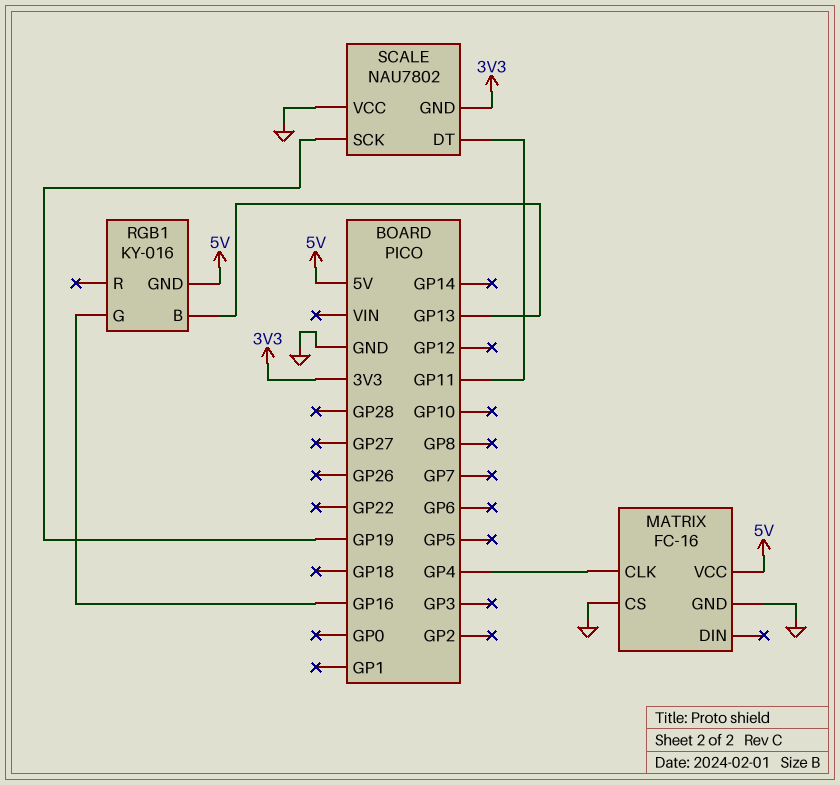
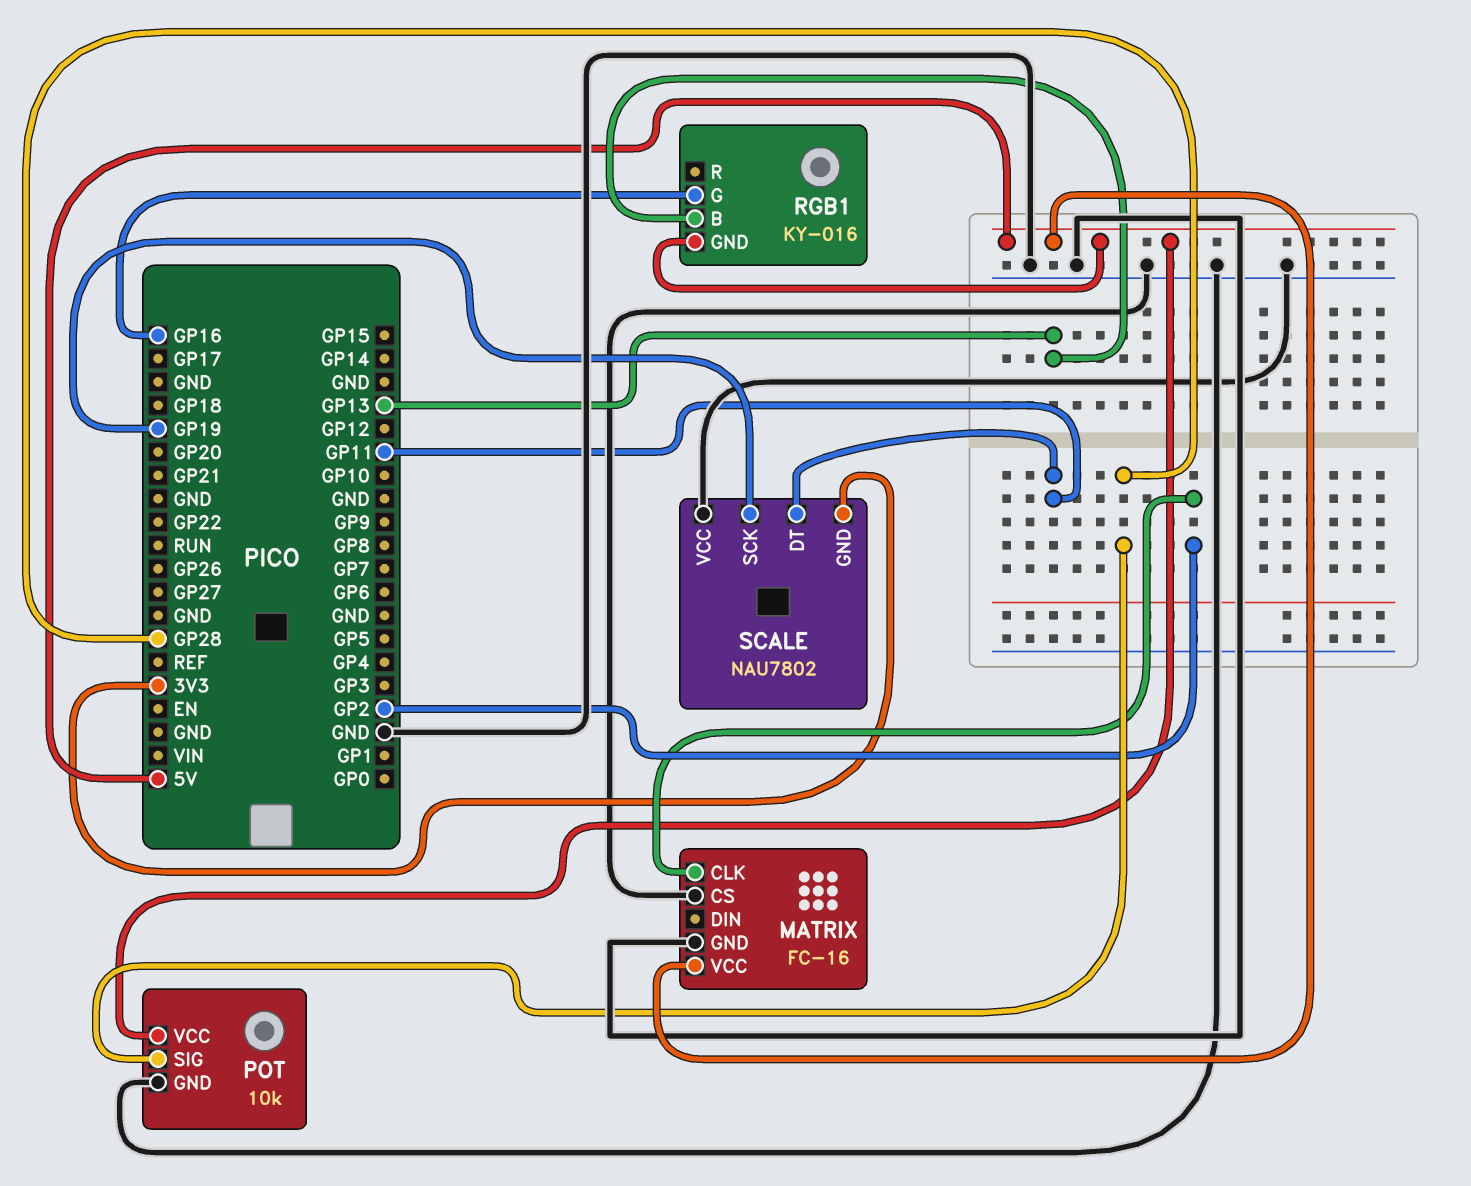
MATRIX pin CLK: GP4 -> GP2
POT: none -> 10k
POT pin GND: none -> GND
POT pin SIG: none -> GP28
POT pin VCC: none -> 5V

